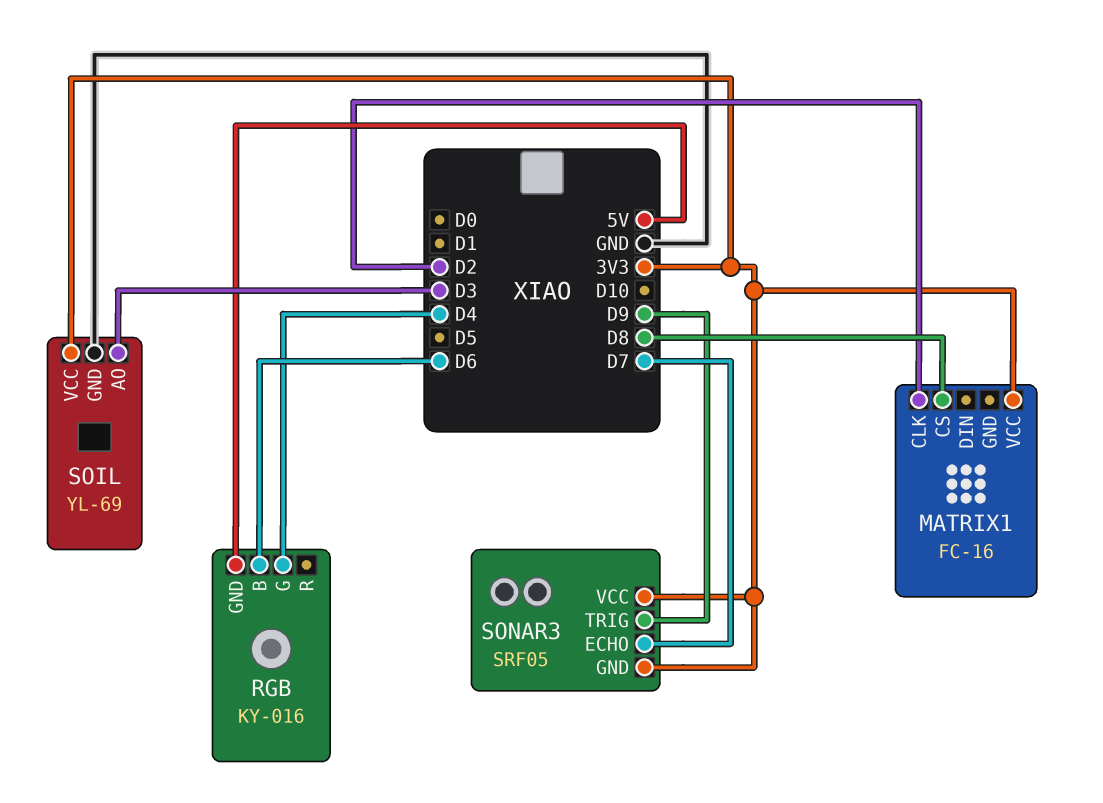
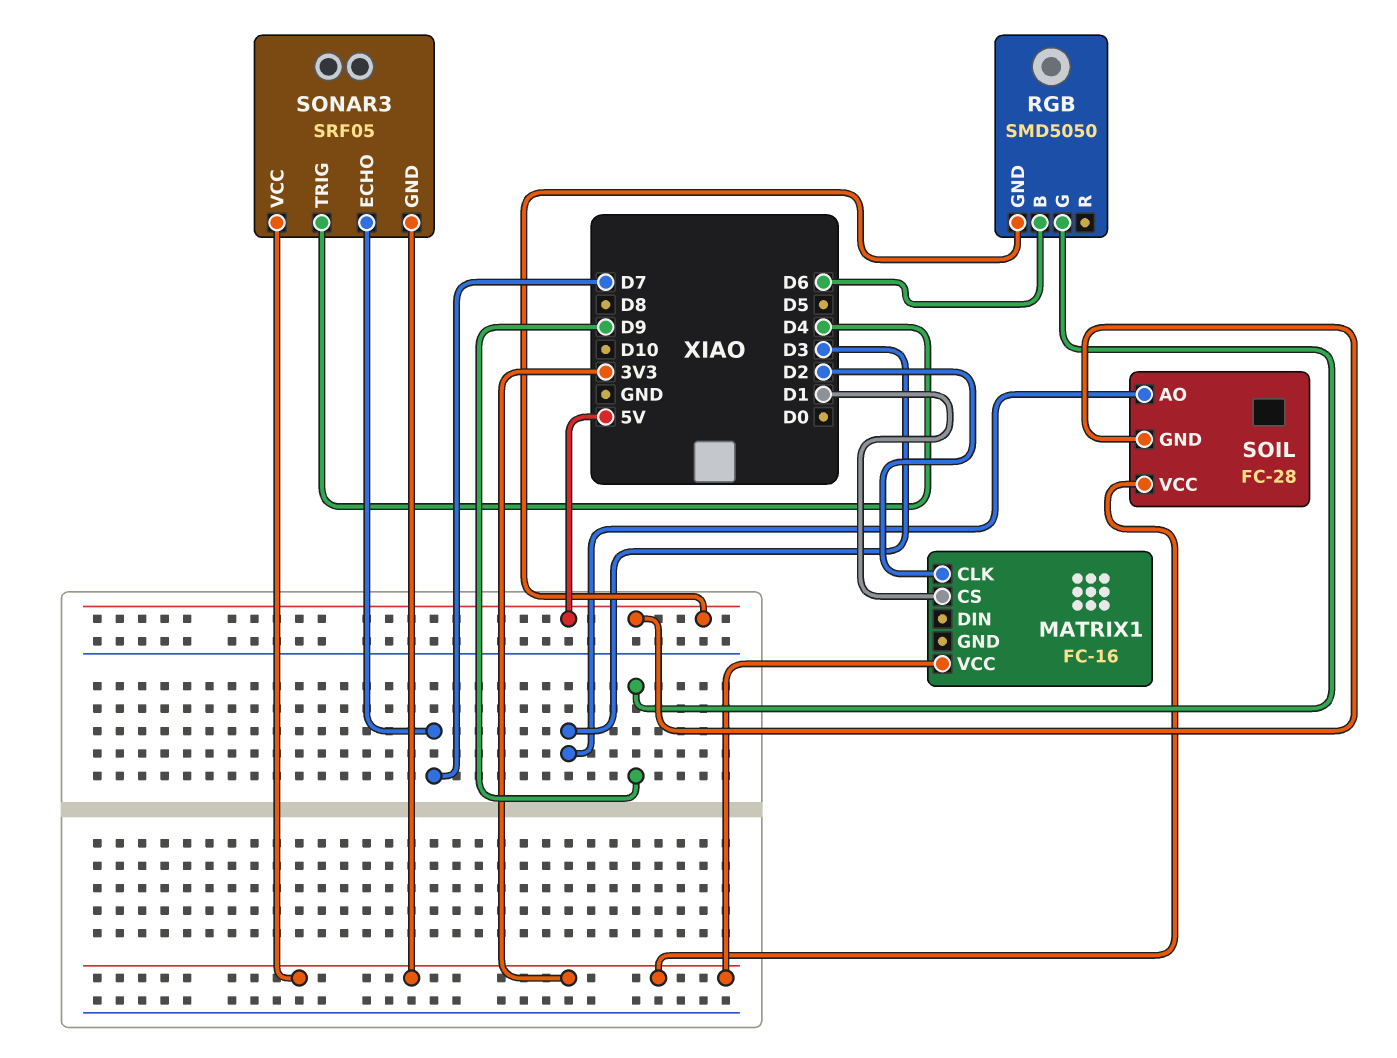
MATRIX1 pin CS: D8 -> D1
RGB: KY-016 -> SMD5050
RGB pin G: D4 -> D9
SOIL: YL-69 -> FC-28
SOIL pin GND: GND -> 5V
SONAR3 pin TRIG: D9 -> D4

